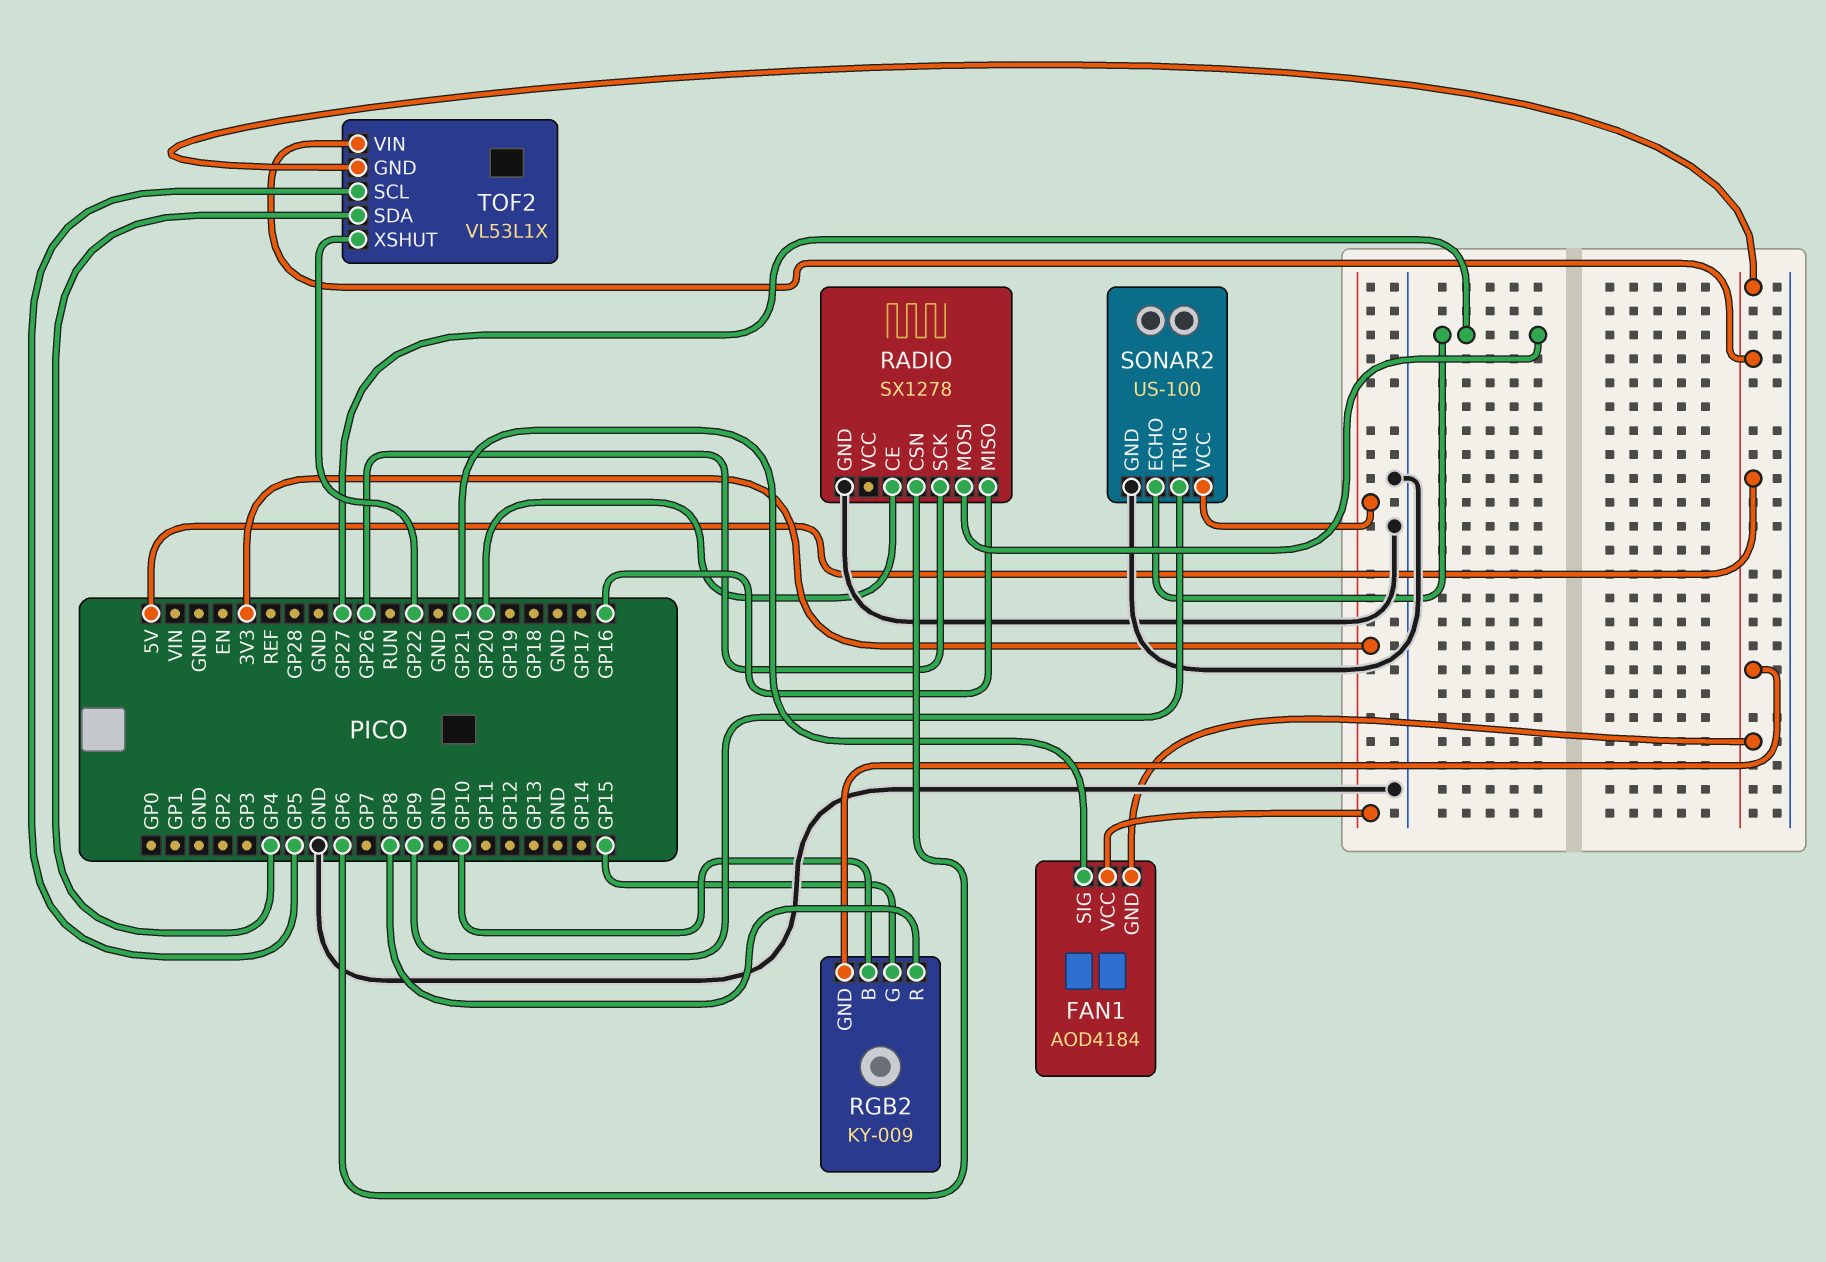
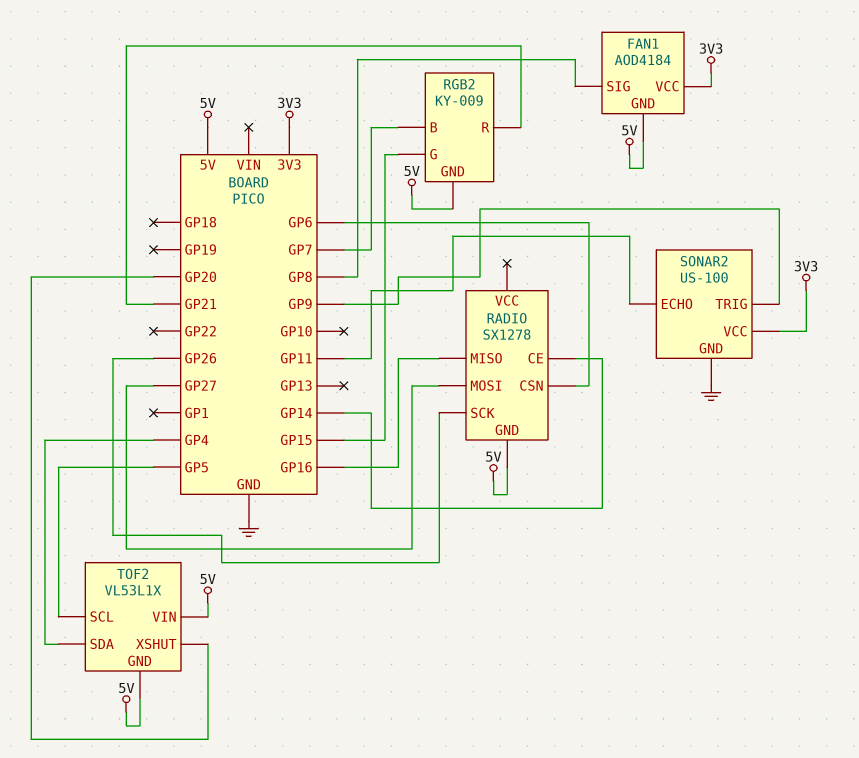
FAN1 pin SIG: GP21 -> GP8
RADIO pin CE: GP20 -> GP14
RADIO pin GND: GND -> 5V
RGB2 pin B: GP10 -> GP7
RGB2 pin R: GP8 -> GP21
SONAR2 pin ECHO: GP27 -> GP11
TOF2 pin XSHUT: GP22 -> GP20

